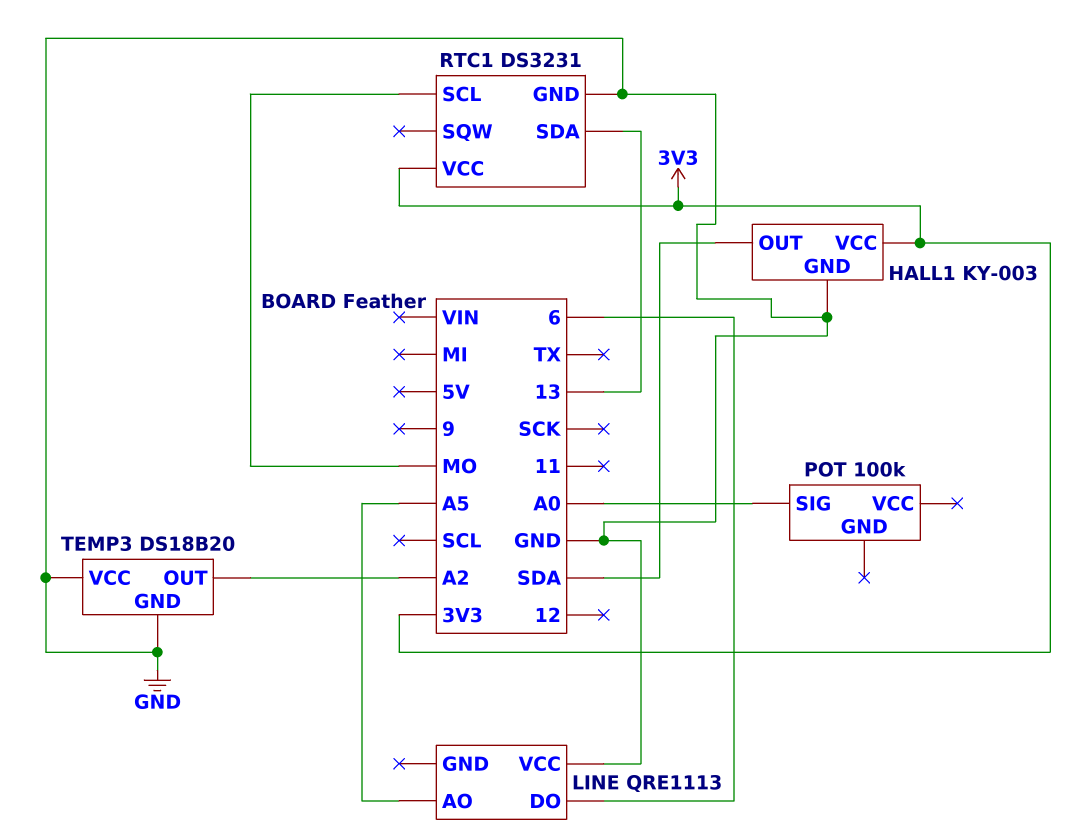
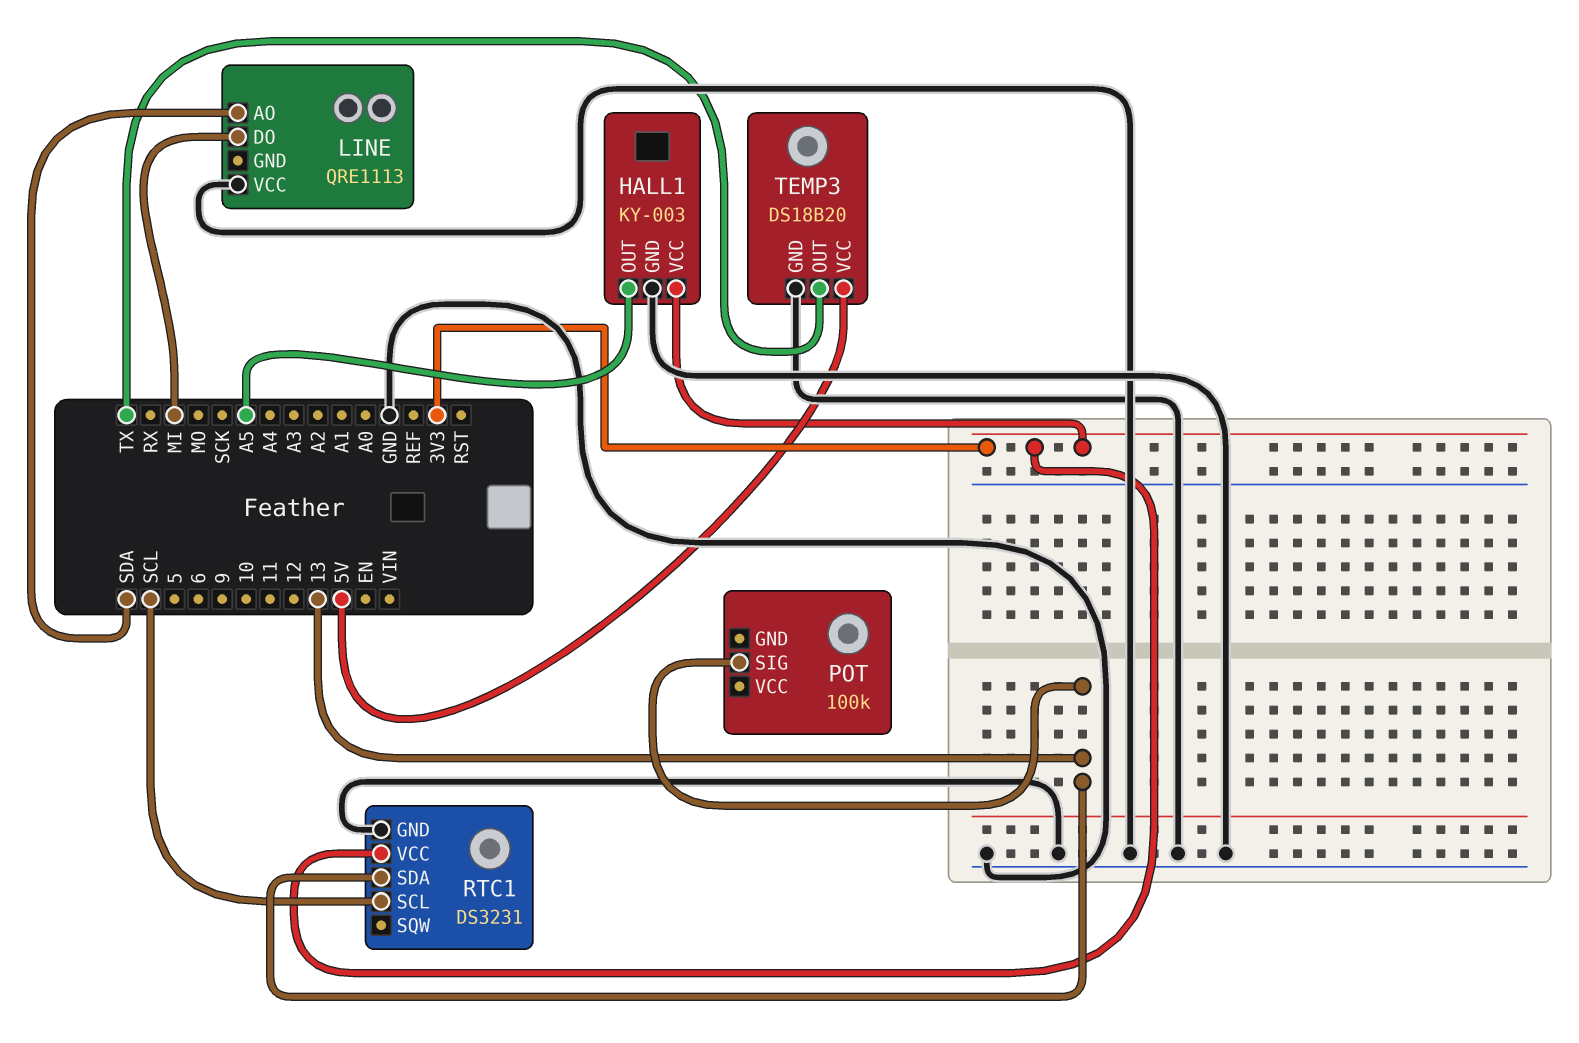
HALL1 pin OUT: SDA -> A5
LINE pin AO: A5 -> SDA
LINE pin DO: 6 -> MI
POT pin SIG: A0 -> 13
RTC1 pin SCL: MO -> SCL
TEMP3 pin OUT: A2 -> TX
TEMP3 pin VCC: GND -> 5V

